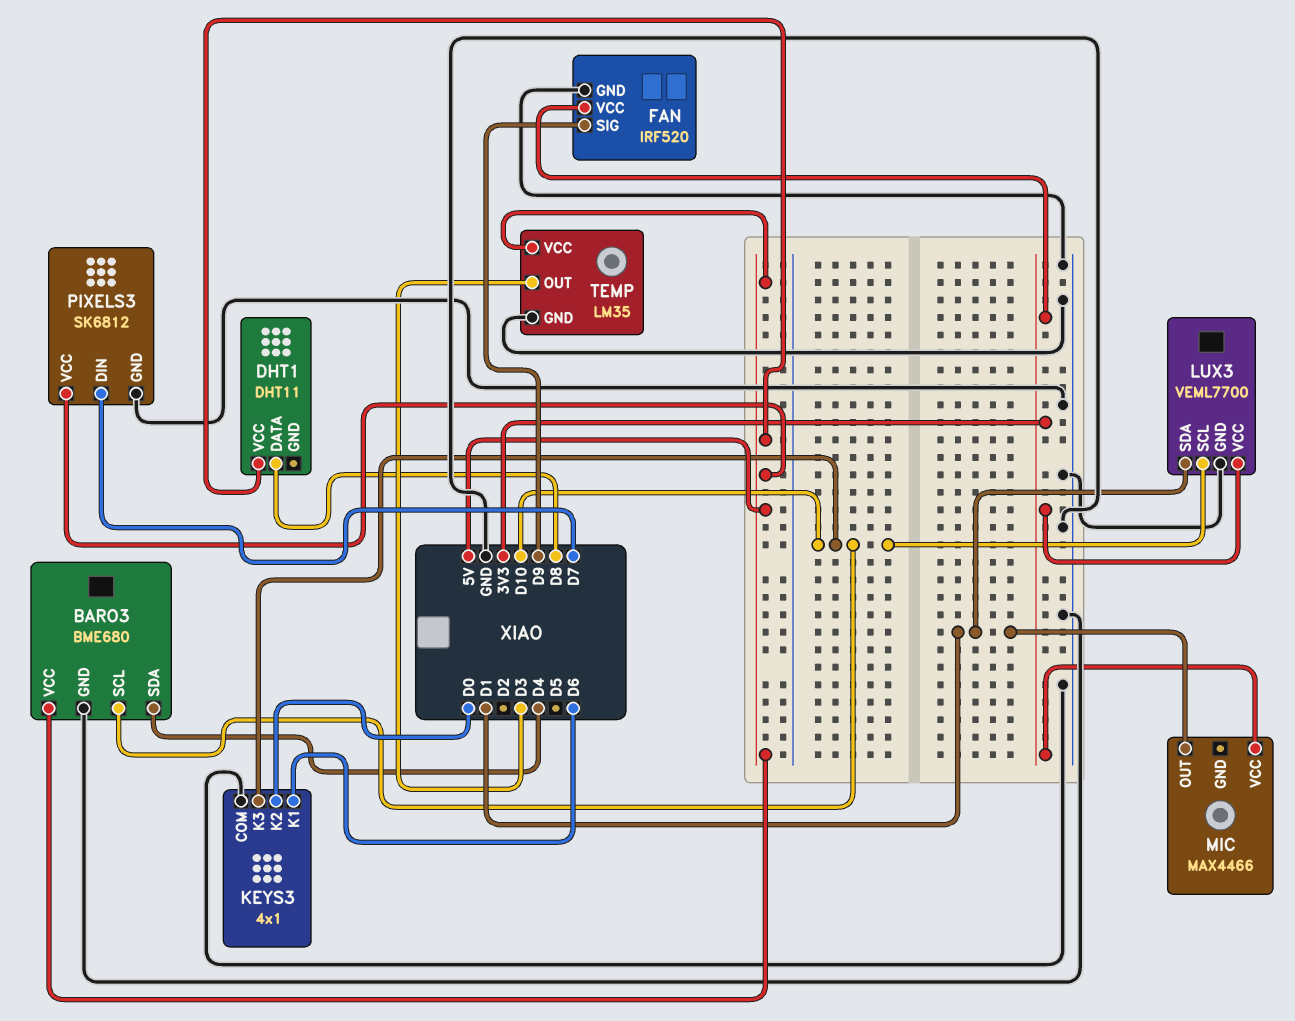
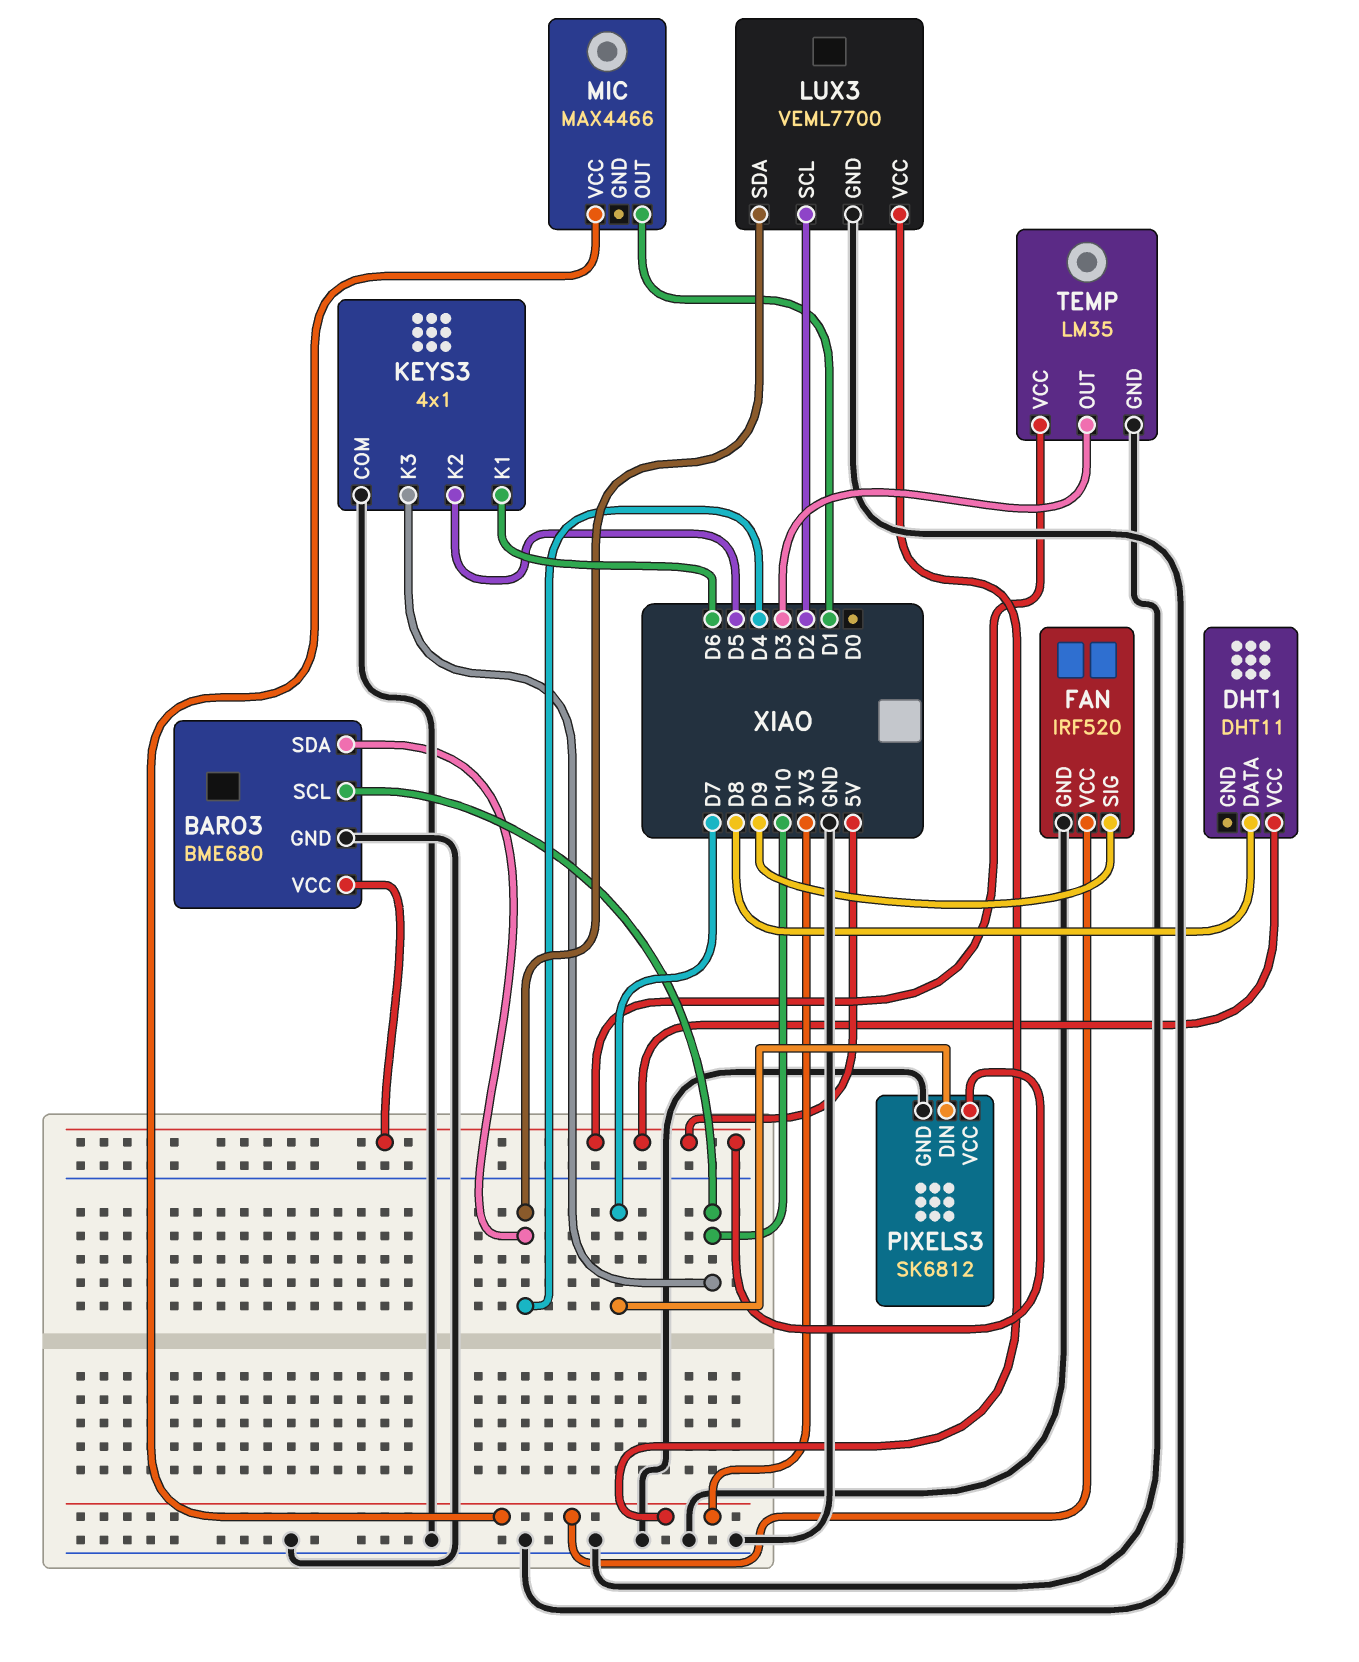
KEYS3 pin K2: D0 -> D5
LUX3 pin SCL: D10 -> D2
LUX3 pin SDA: D1 -> D4

